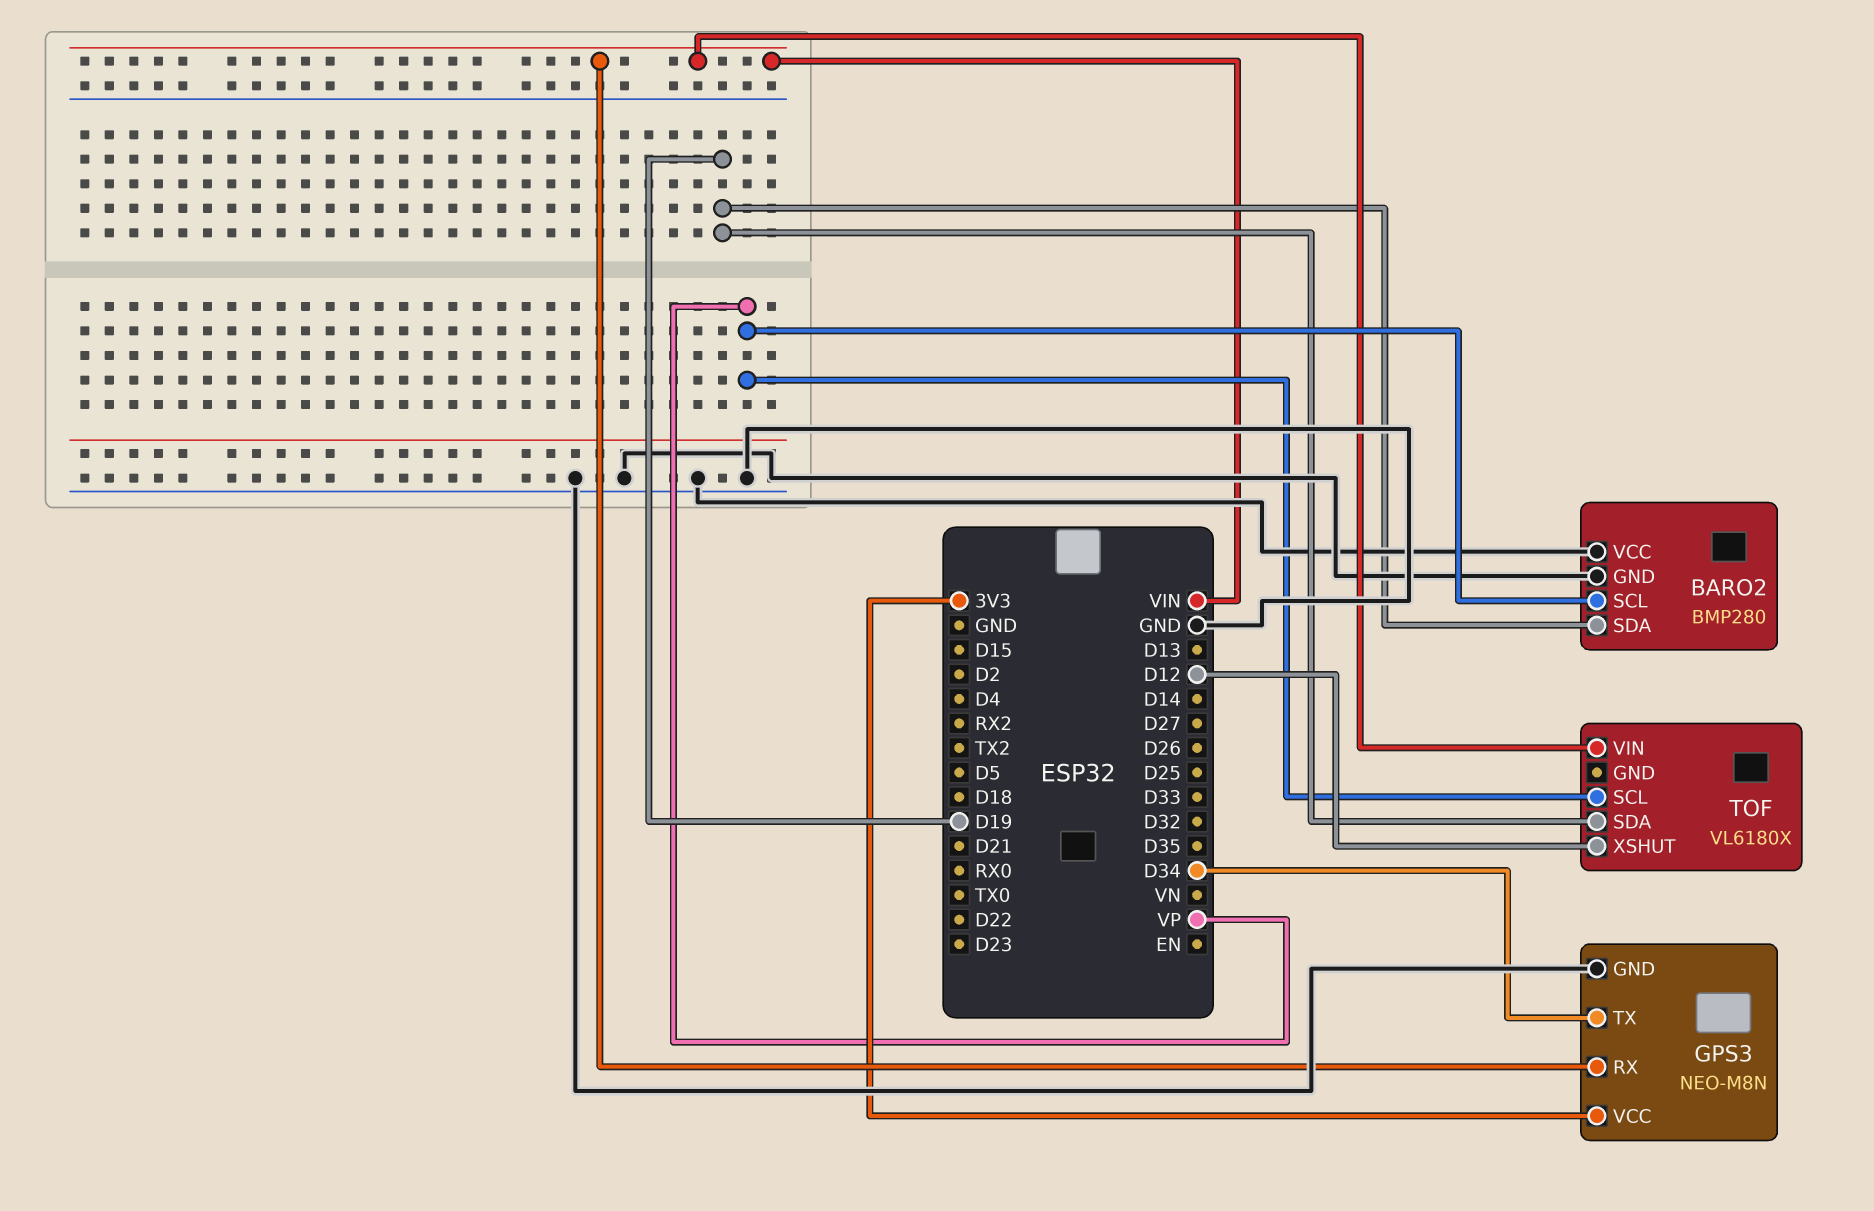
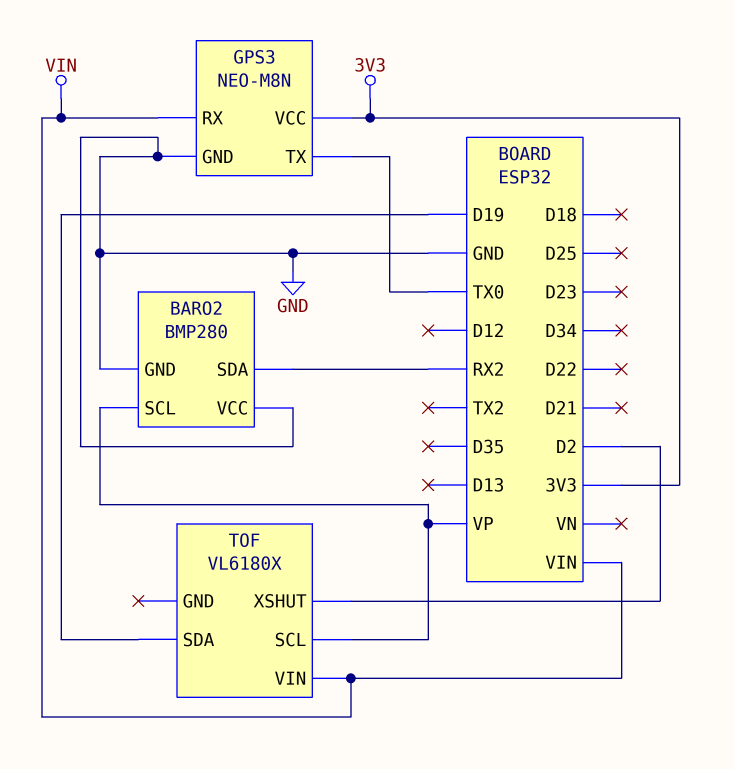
BARO2 pin SDA: D19 -> RX2
GPS3 pin TX: D34 -> TX0
TOF pin XSHUT: D12 -> D2

